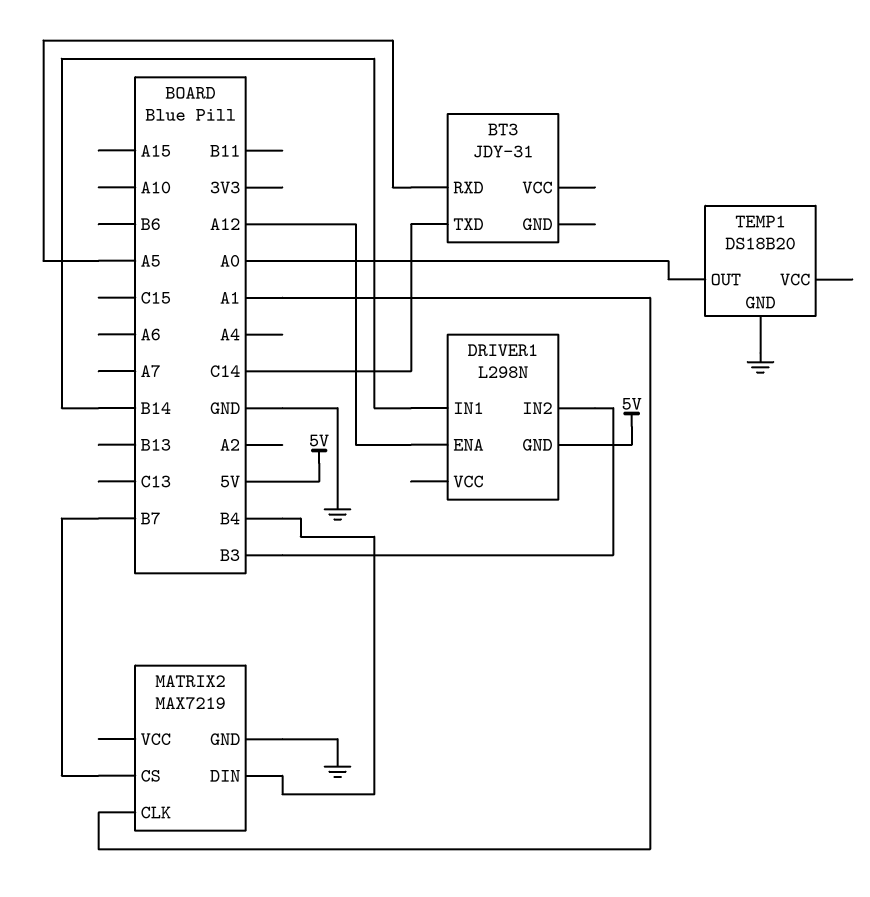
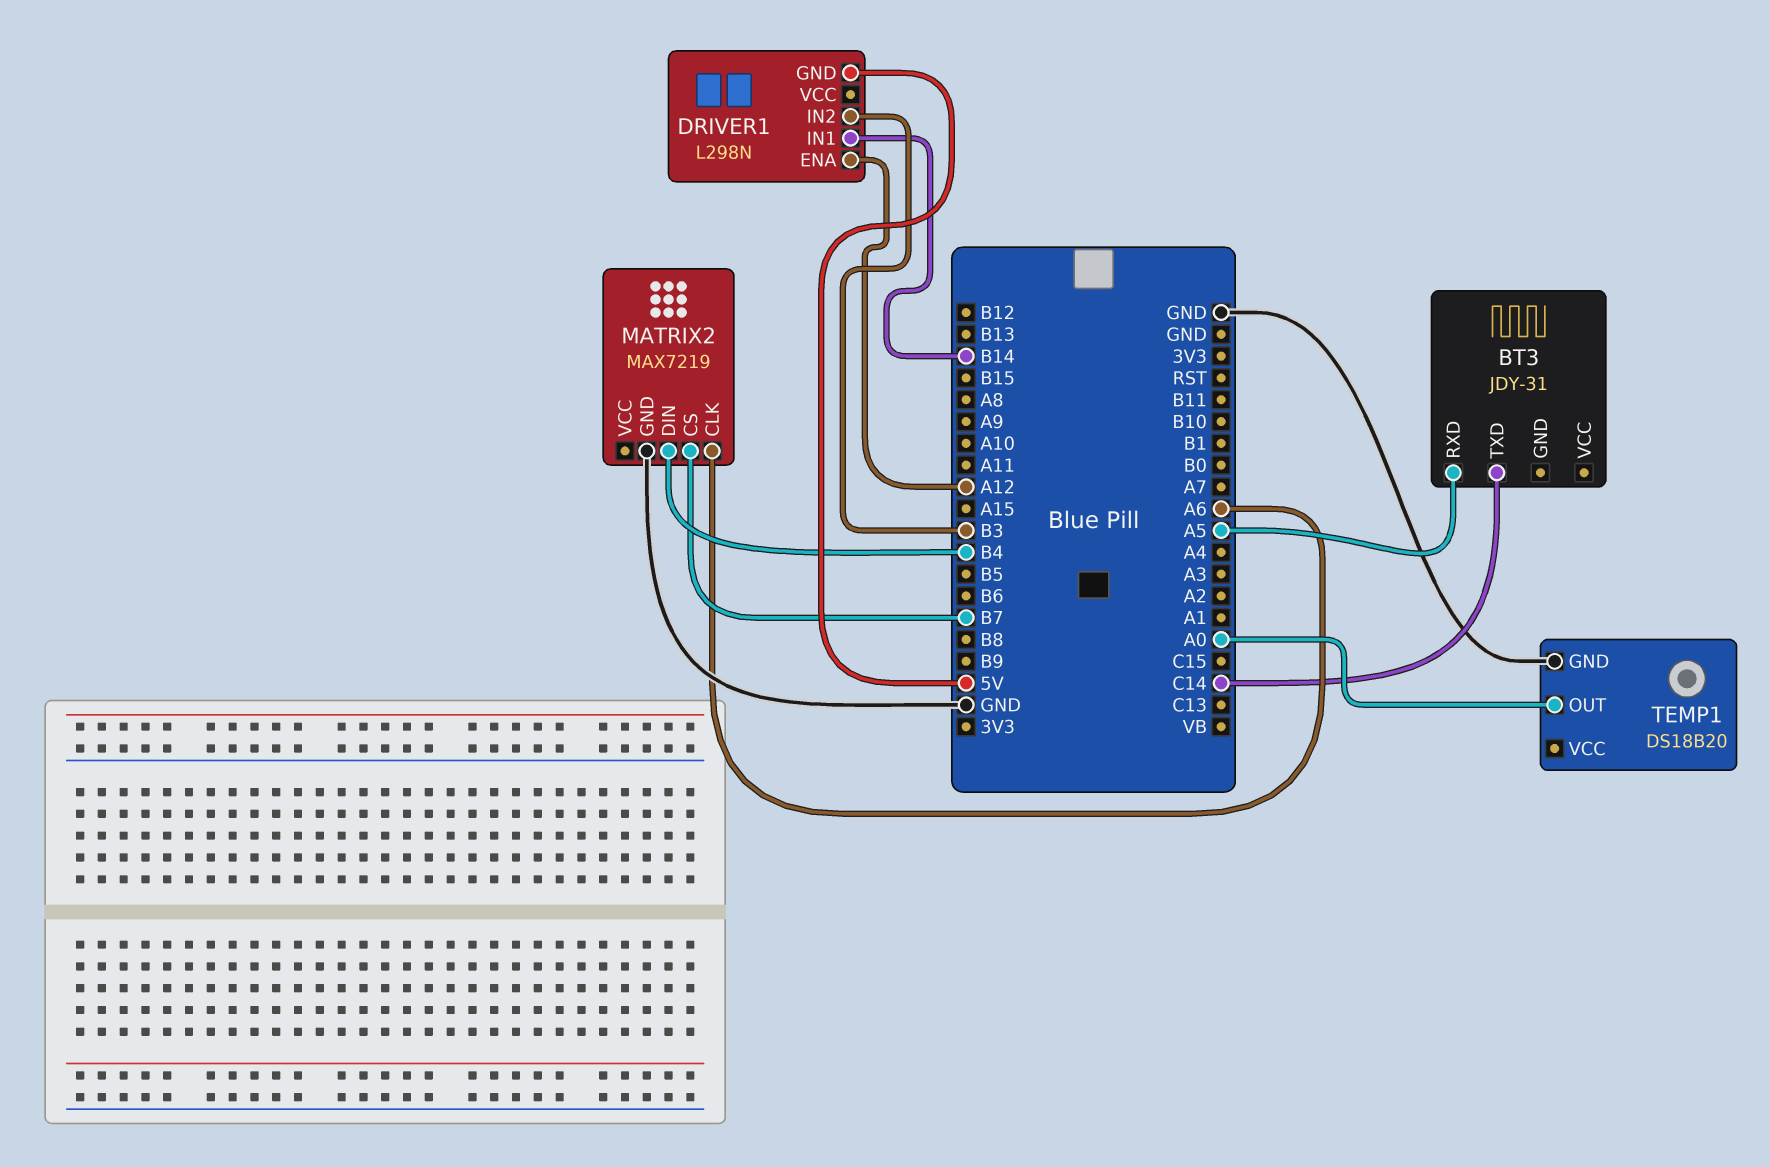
MATRIX2 pin CLK: A1 -> A6

